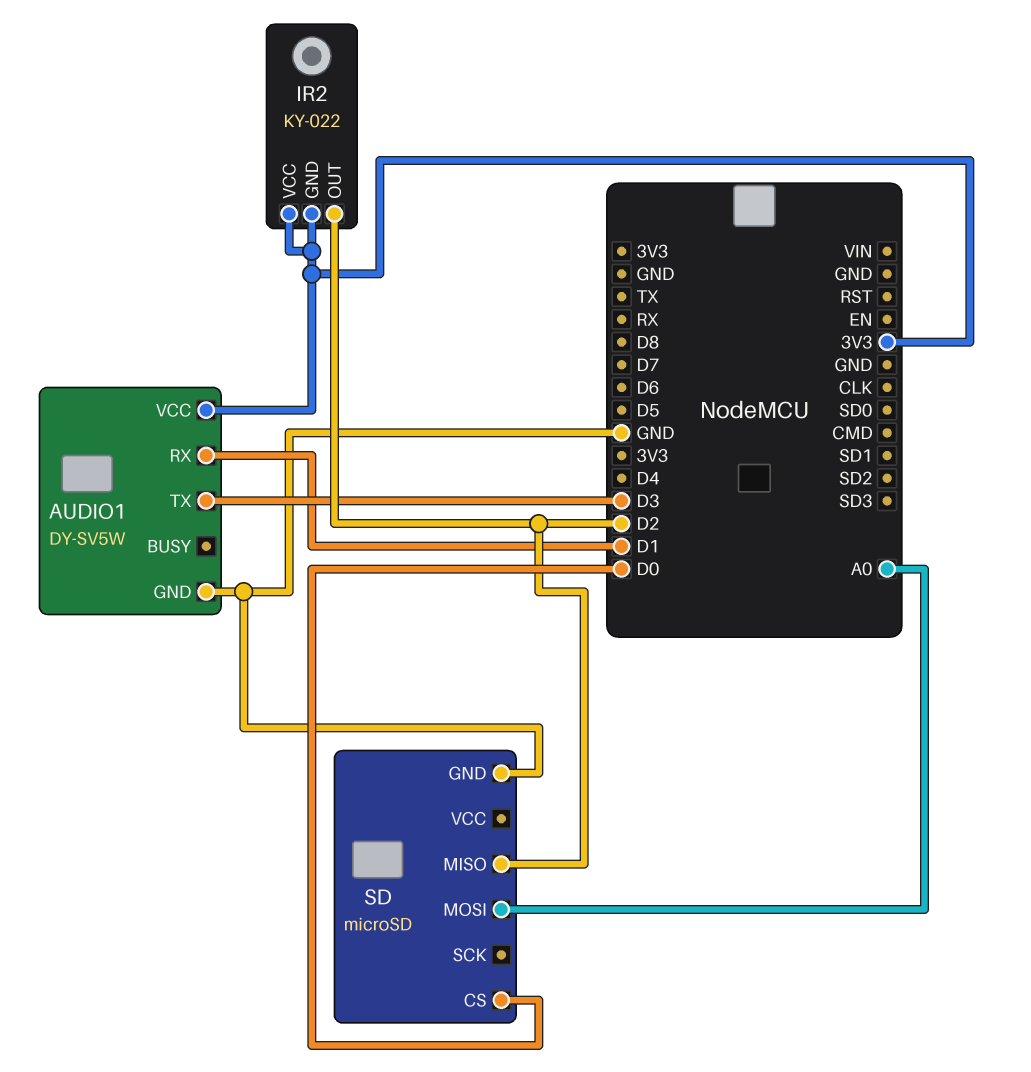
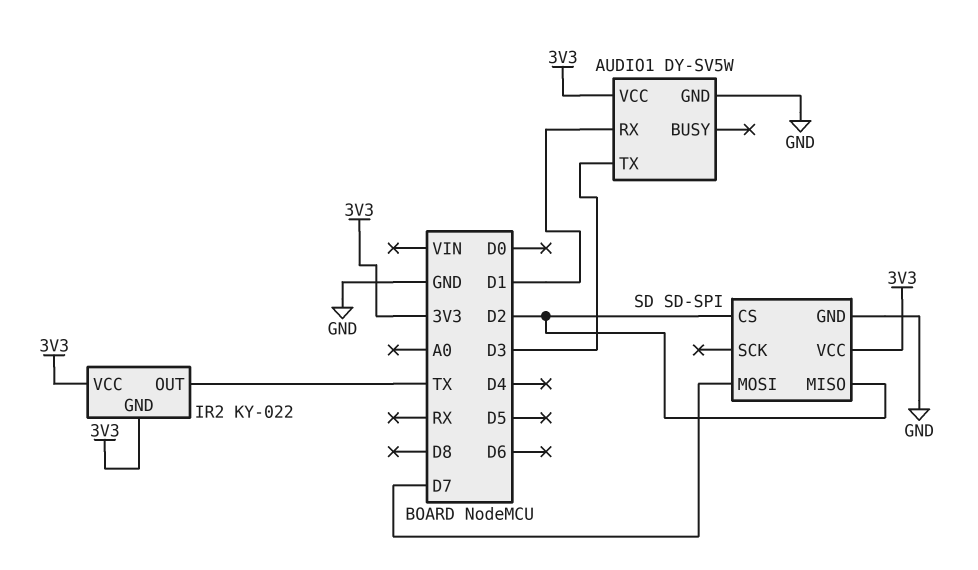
IR2 pin OUT: D2 -> TX
SD: microSD -> SD-SPI
SD pin CS: D0 -> D2
SD pin MOSI: A0 -> D7
SD pin VCC: none -> 3V3

